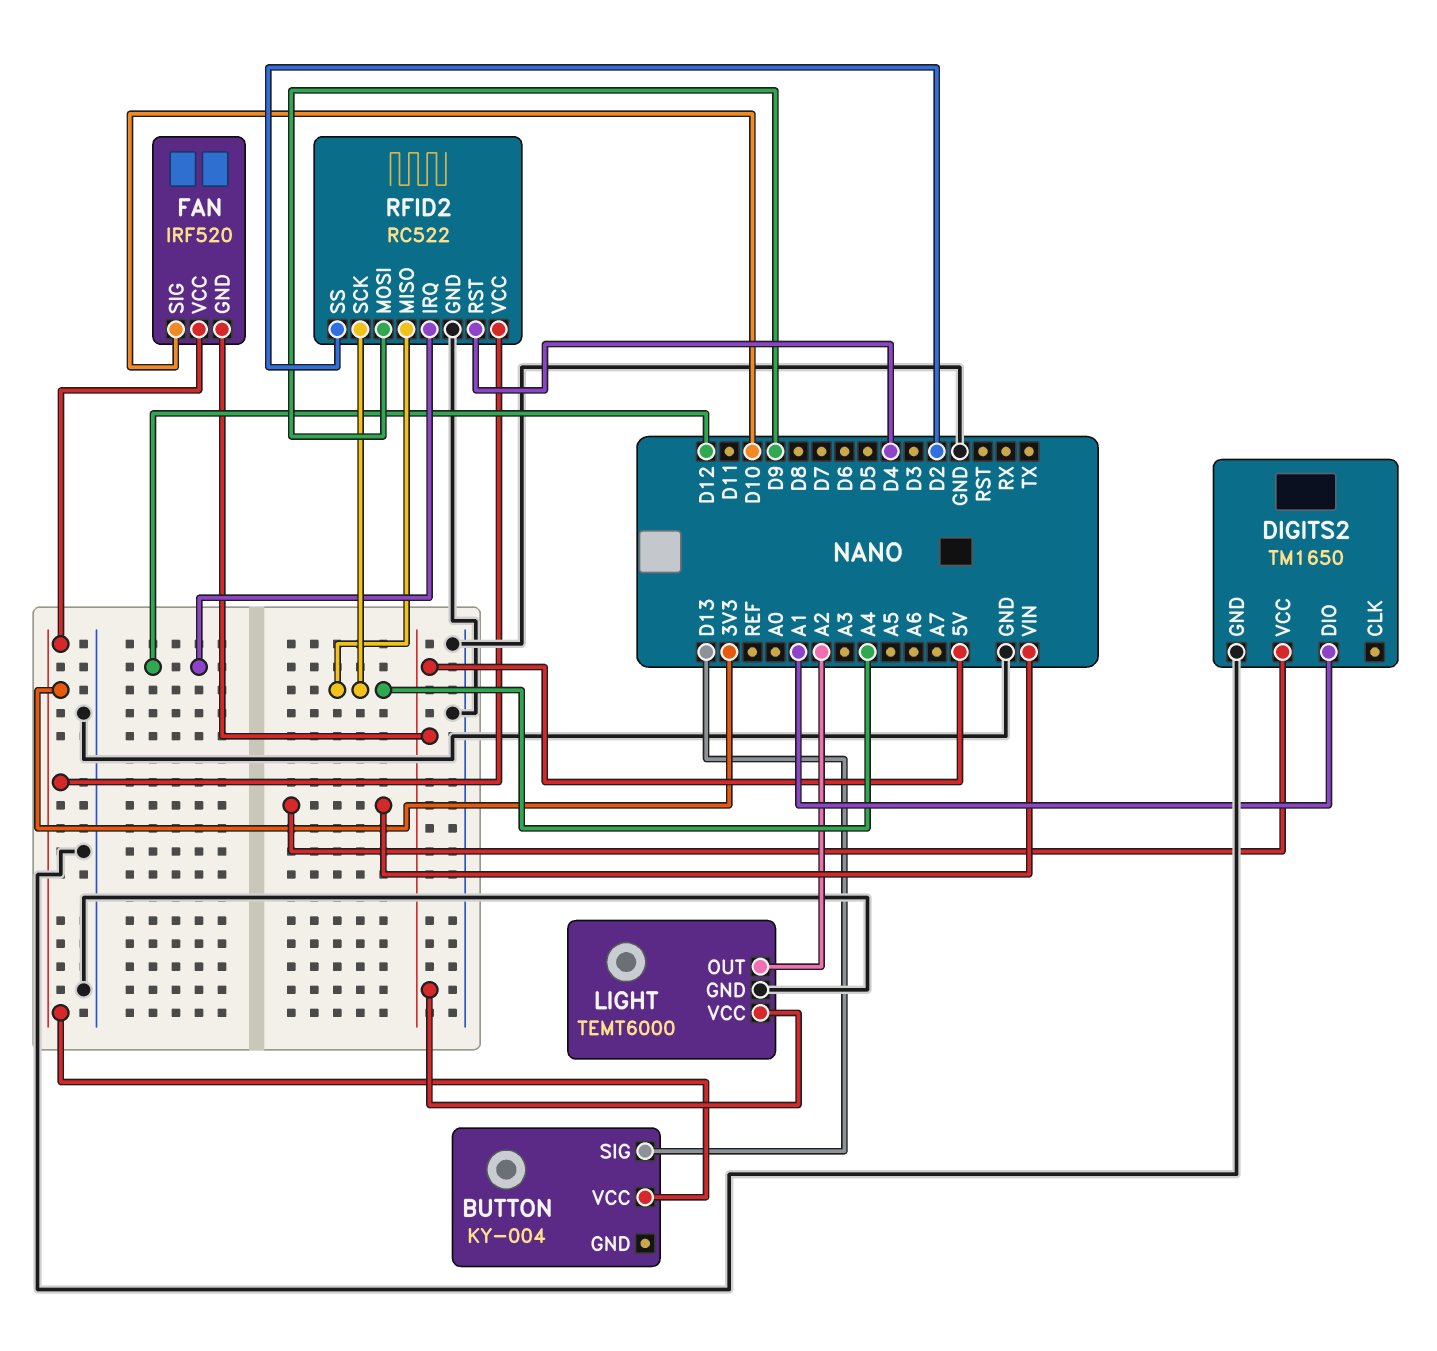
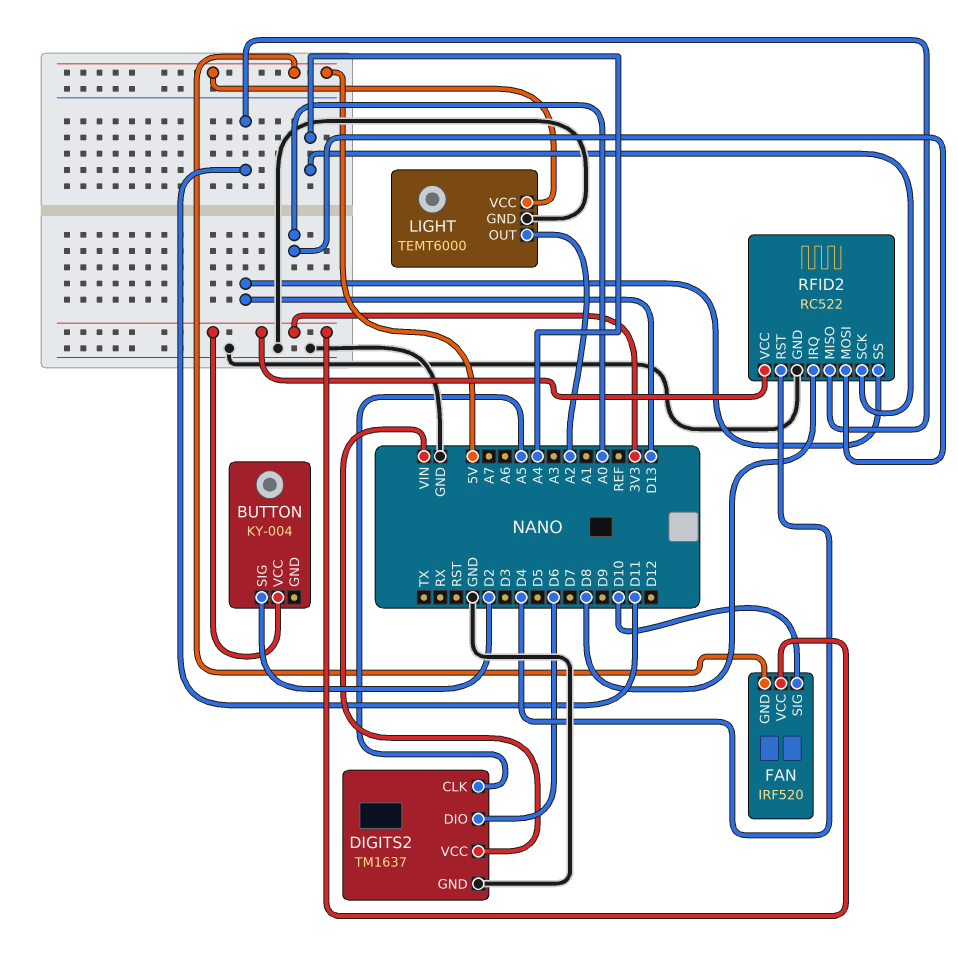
BUTTON pin SIG: D13 -> D2
DIGITS2: TM1650 -> TM1637
DIGITS2 pin CLK: none -> A5
DIGITS2 pin DIO: A1 -> D6
RFID2 pin IRQ: D12 -> D8
RFID2 pin MISO: A4 -> D11
RFID2 pin MOSI: D9 -> A0
RFID2 pin SS: D2 -> D13

